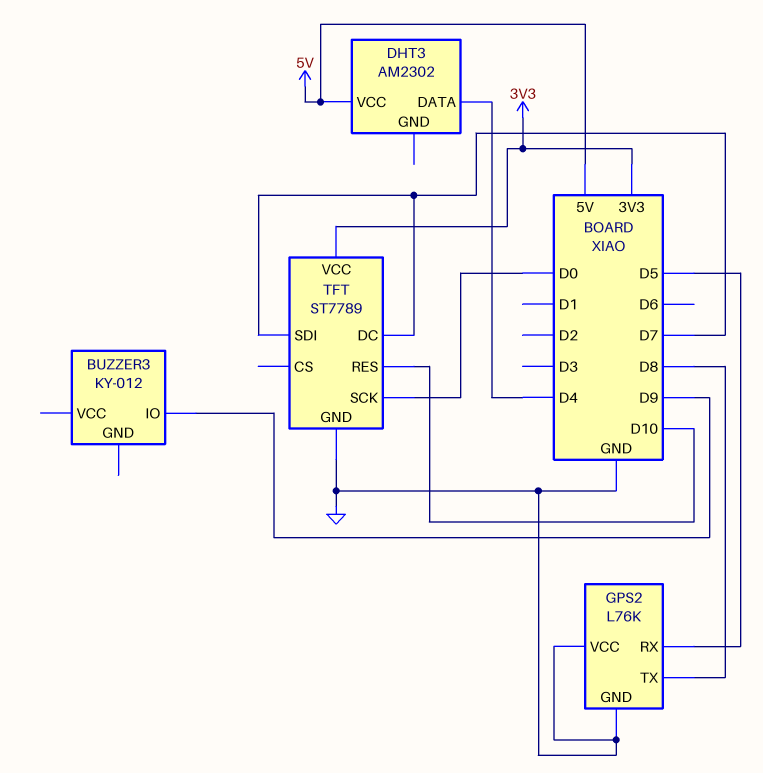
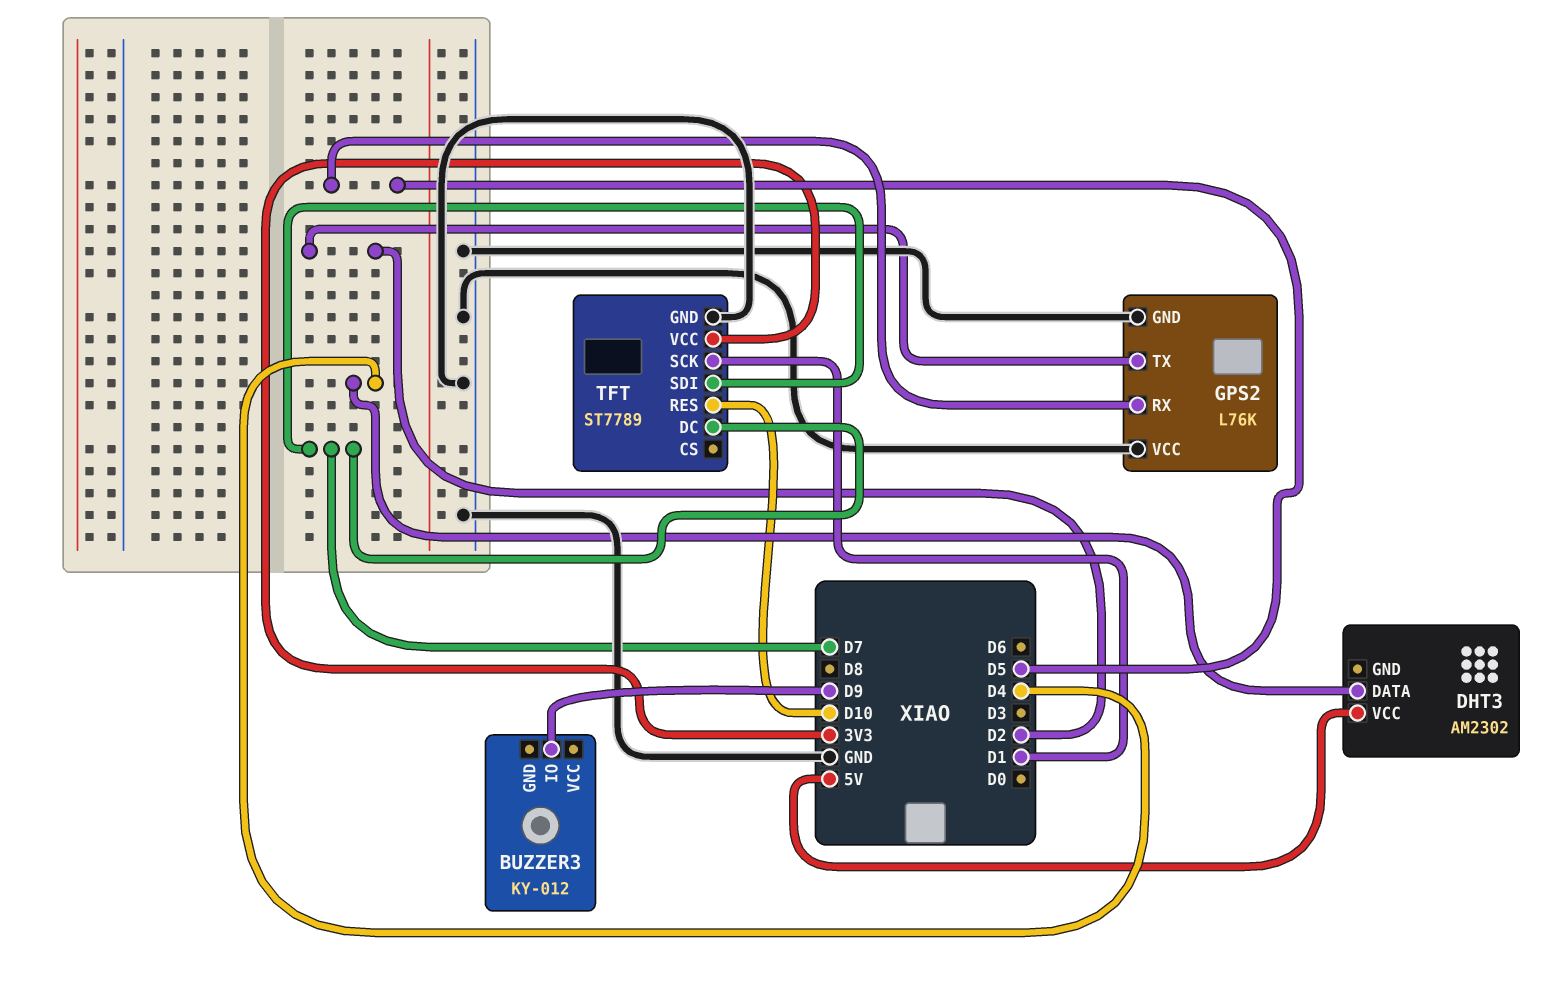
GPS2 pin TX: D8 -> D2
TFT pin SCK: D0 -> D1

